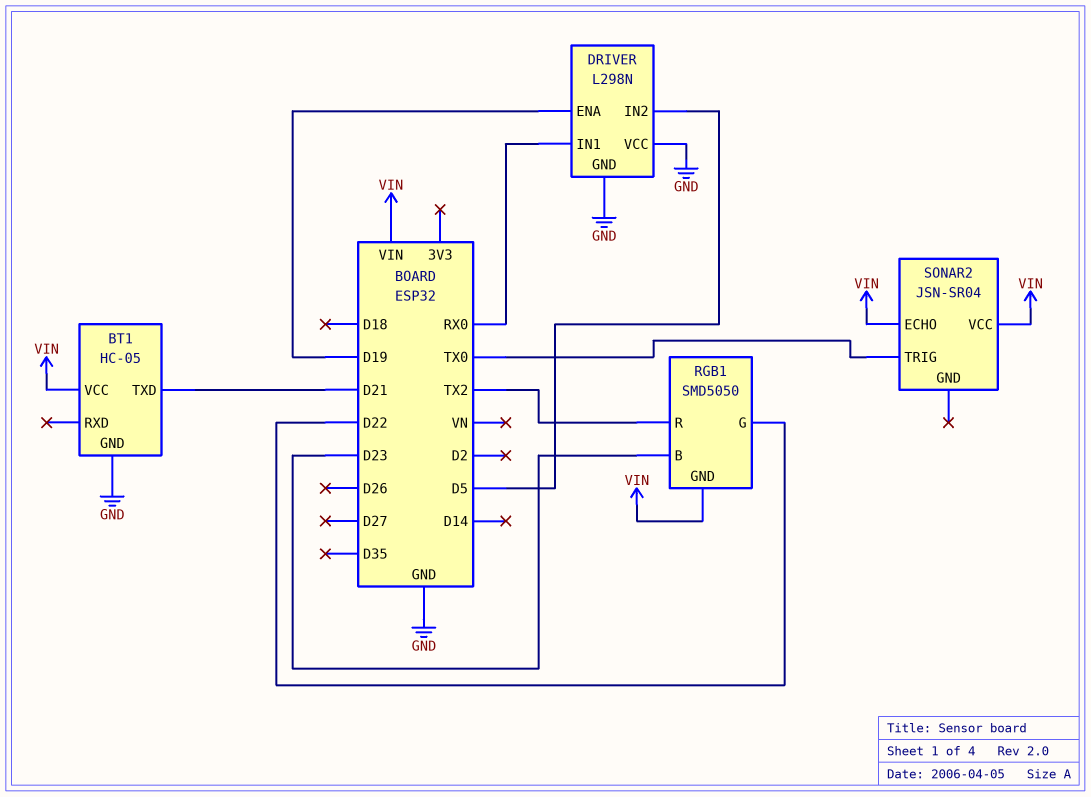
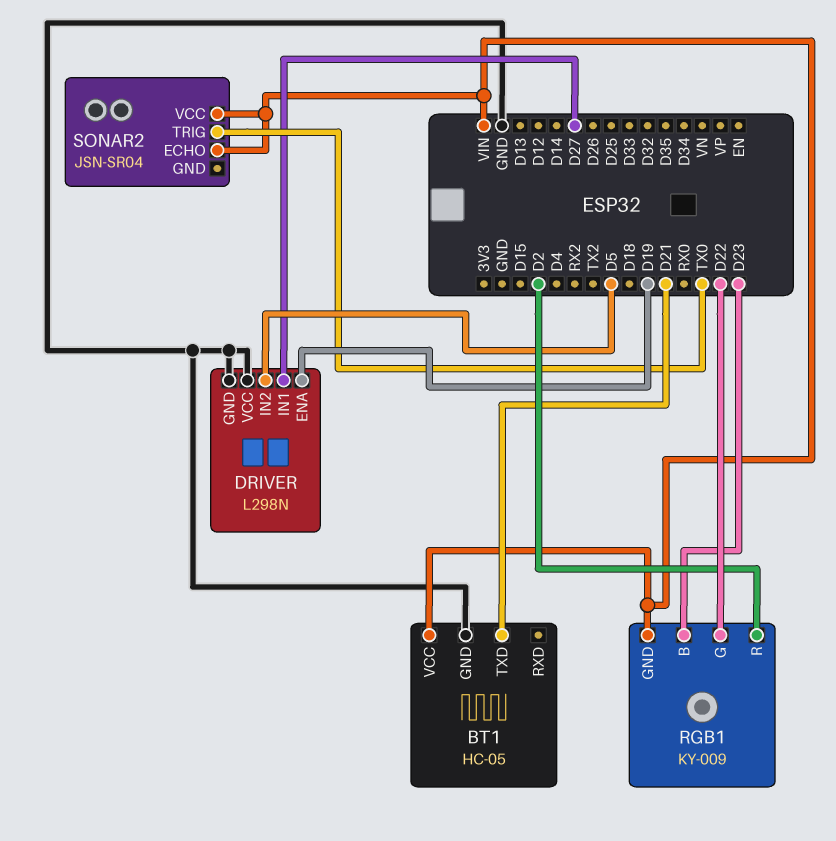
DRIVER pin IN1: RX0 -> D27
RGB1: SMD5050 -> KY-009
RGB1 pin R: TX2 -> D2

